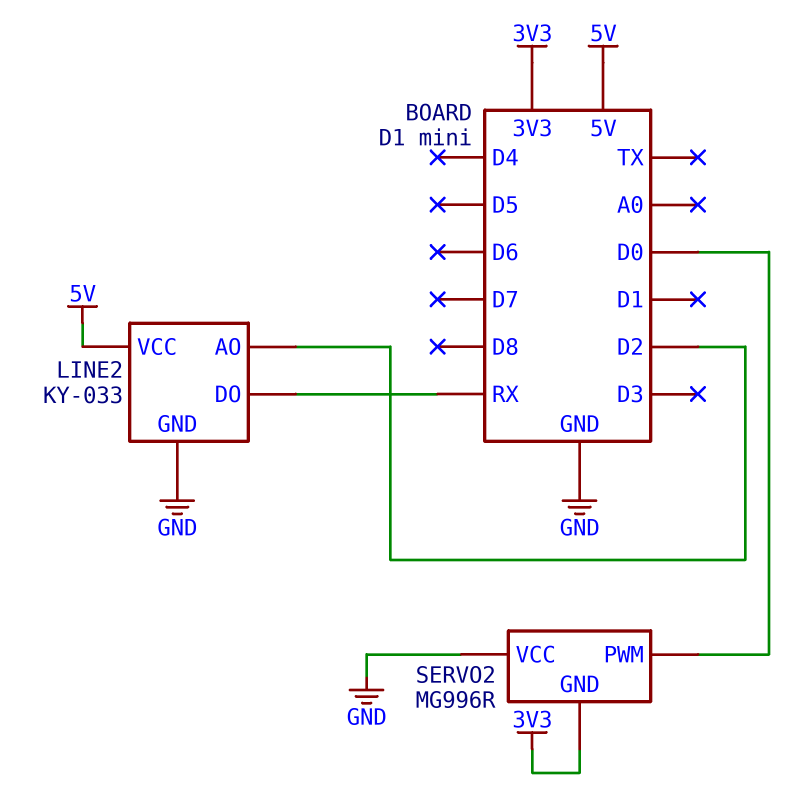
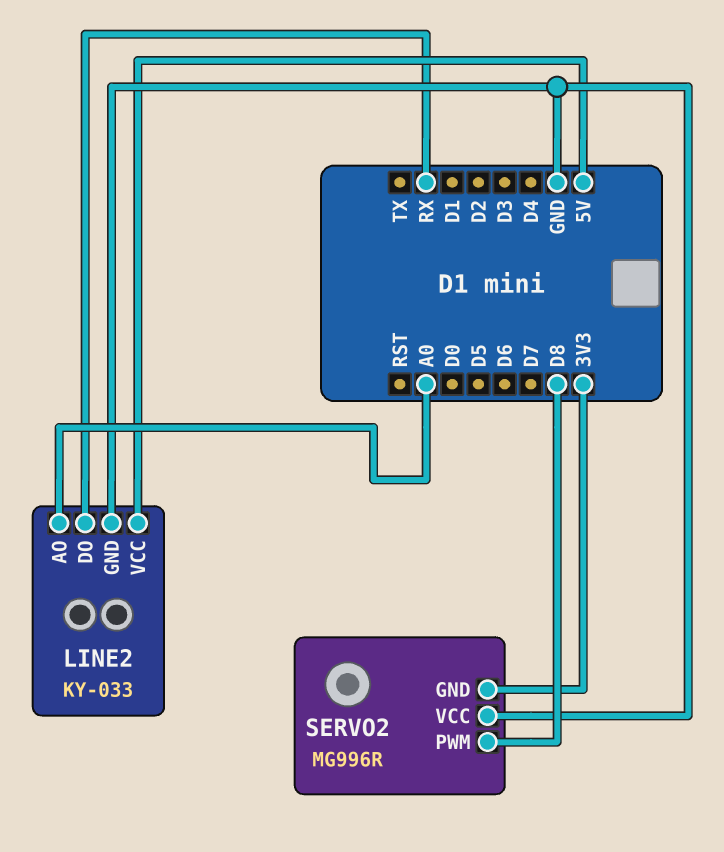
LINE2 pin AO: D2 -> A0
SERVO2 pin PWM: D0 -> D8

